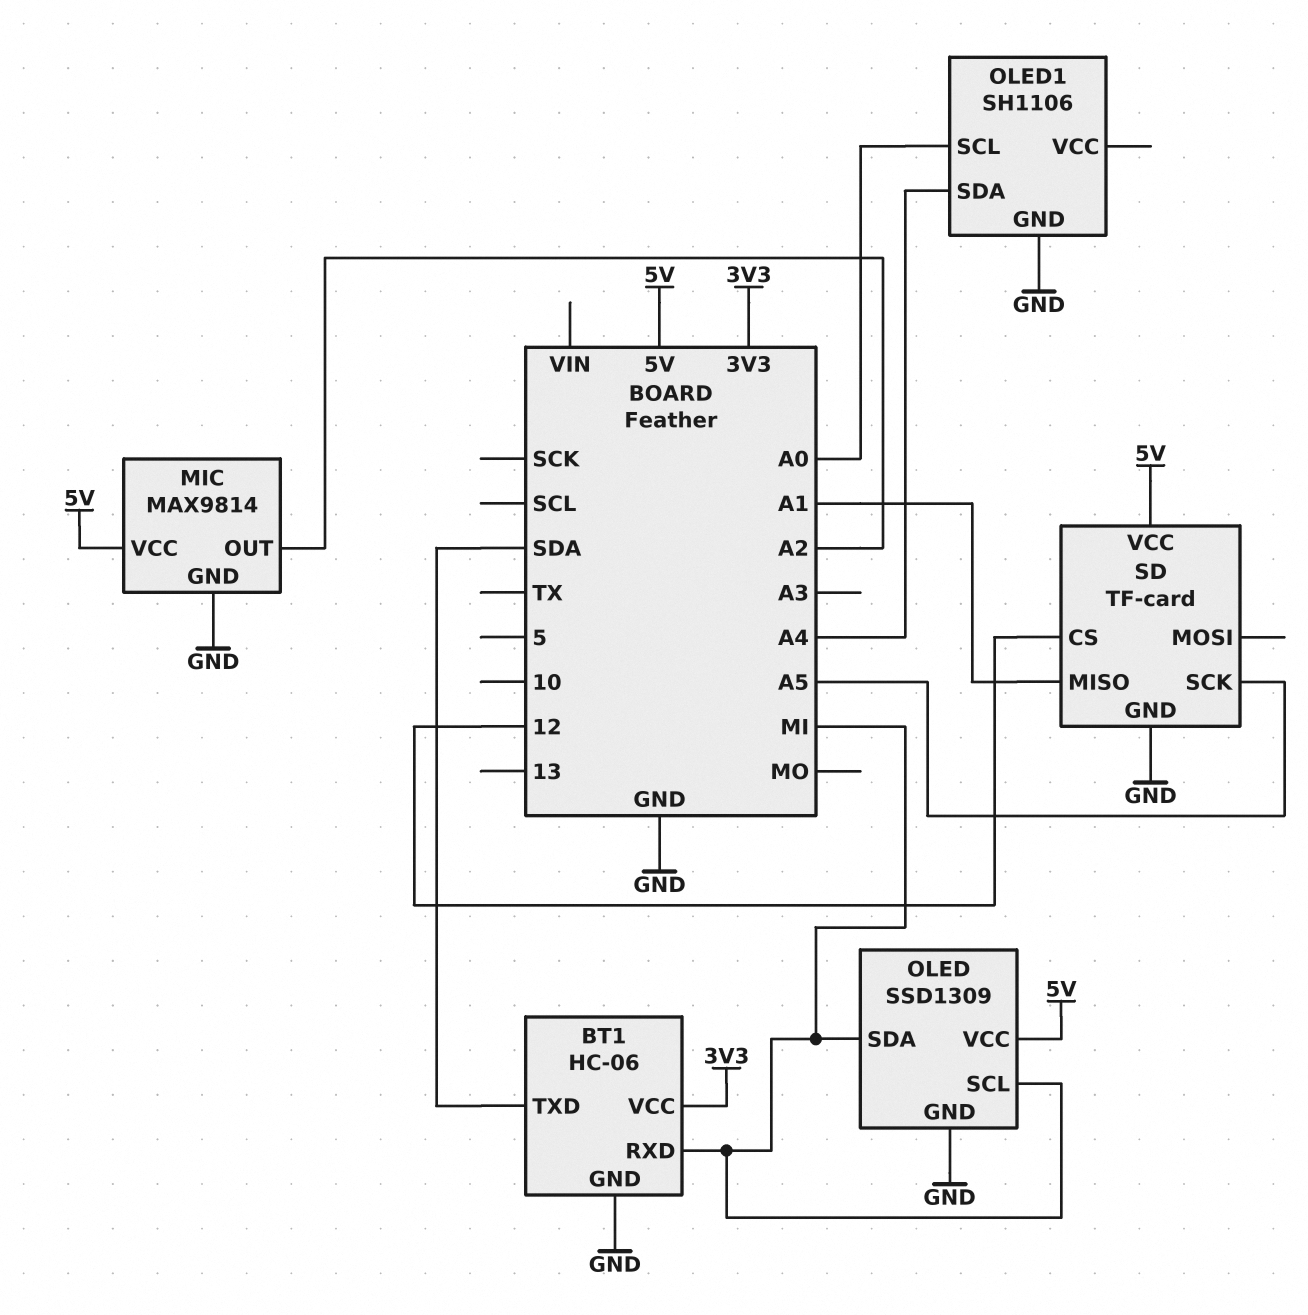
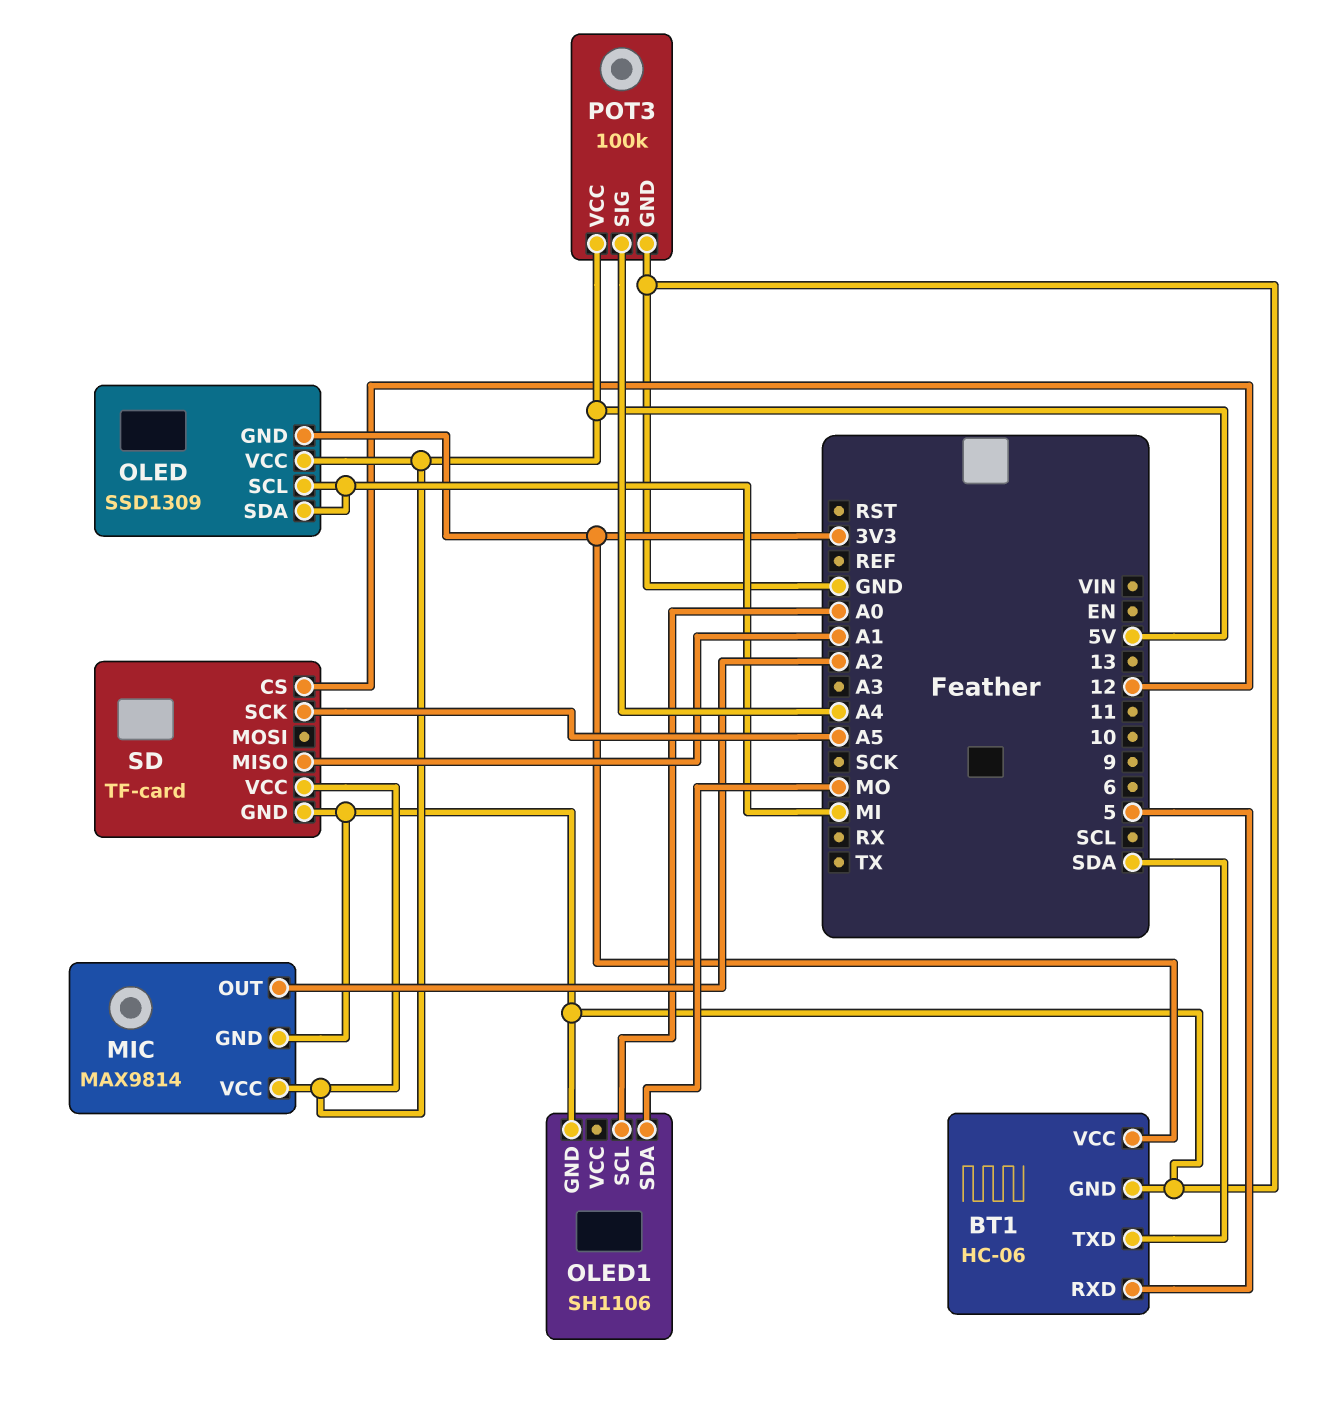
BT1 pin RXD: MI -> 5
OLED pin GND: GND -> 3V3
OLED1 pin SDA: A4 -> MO
POT3: none -> 100k
POT3 pin GND: none -> GND
POT3 pin SIG: none -> A4
POT3 pin VCC: none -> 5V

